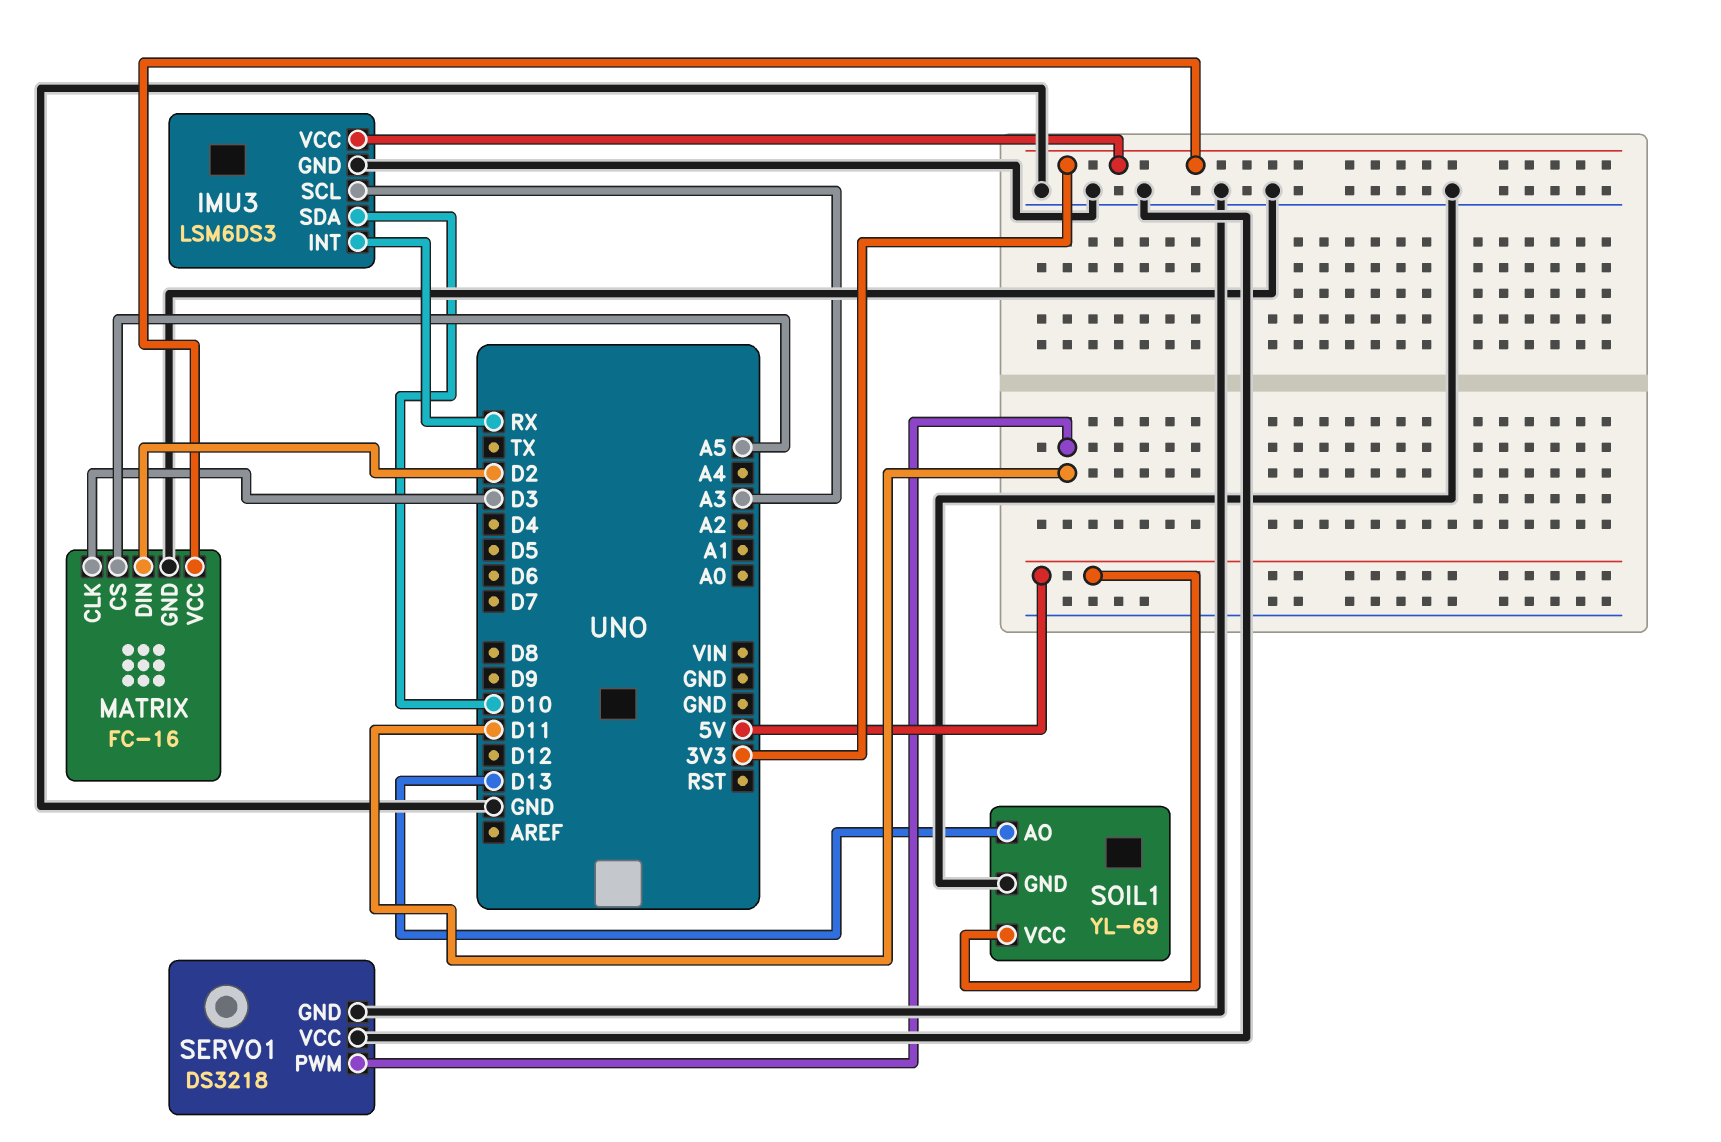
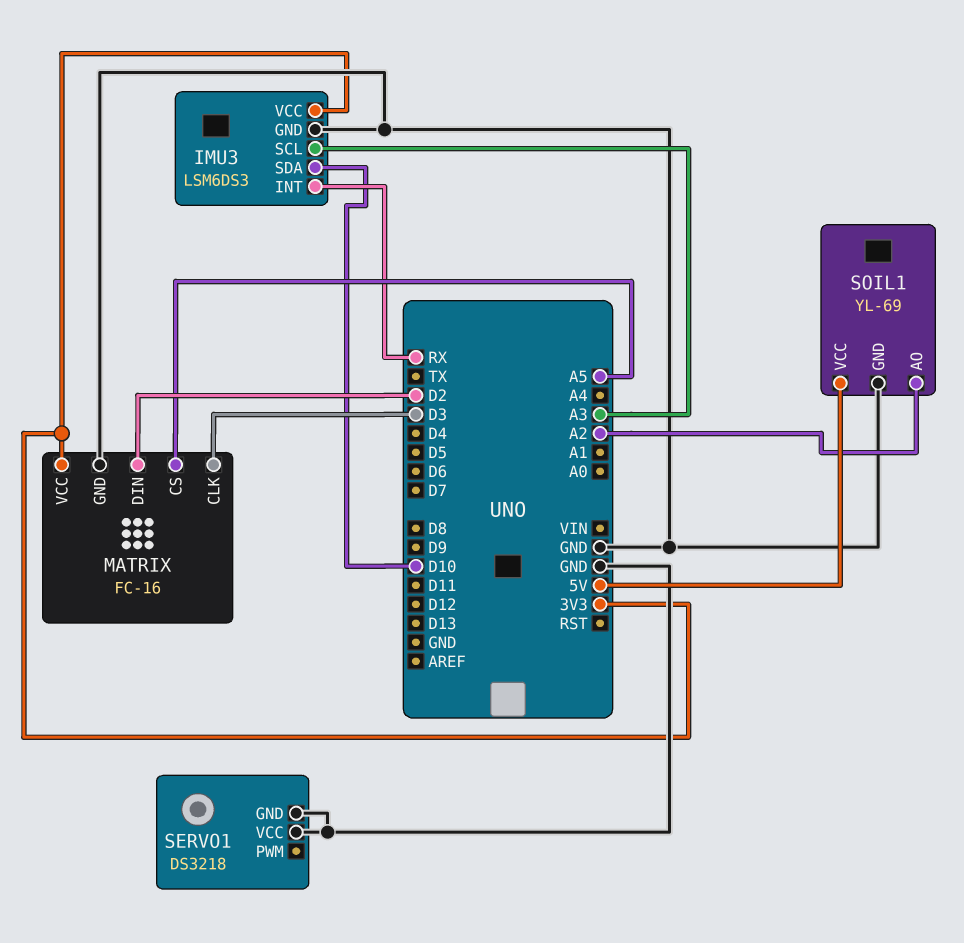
SERVO1 pin PWM: D11 -> none
SOIL1 pin AO: D13 -> A2

